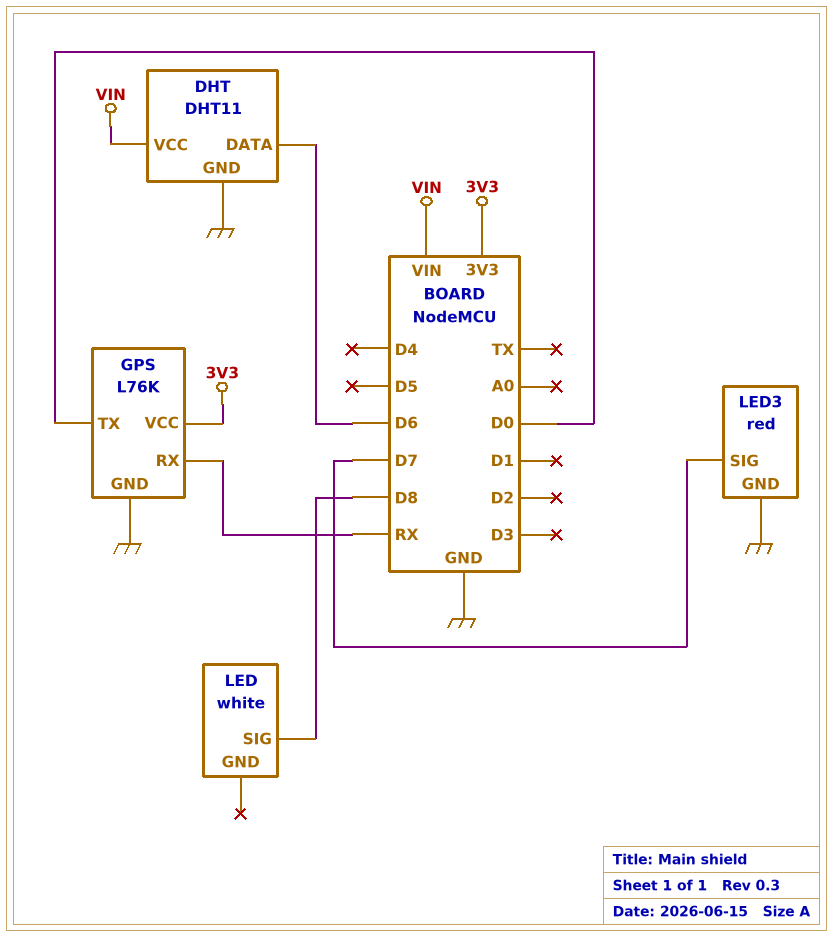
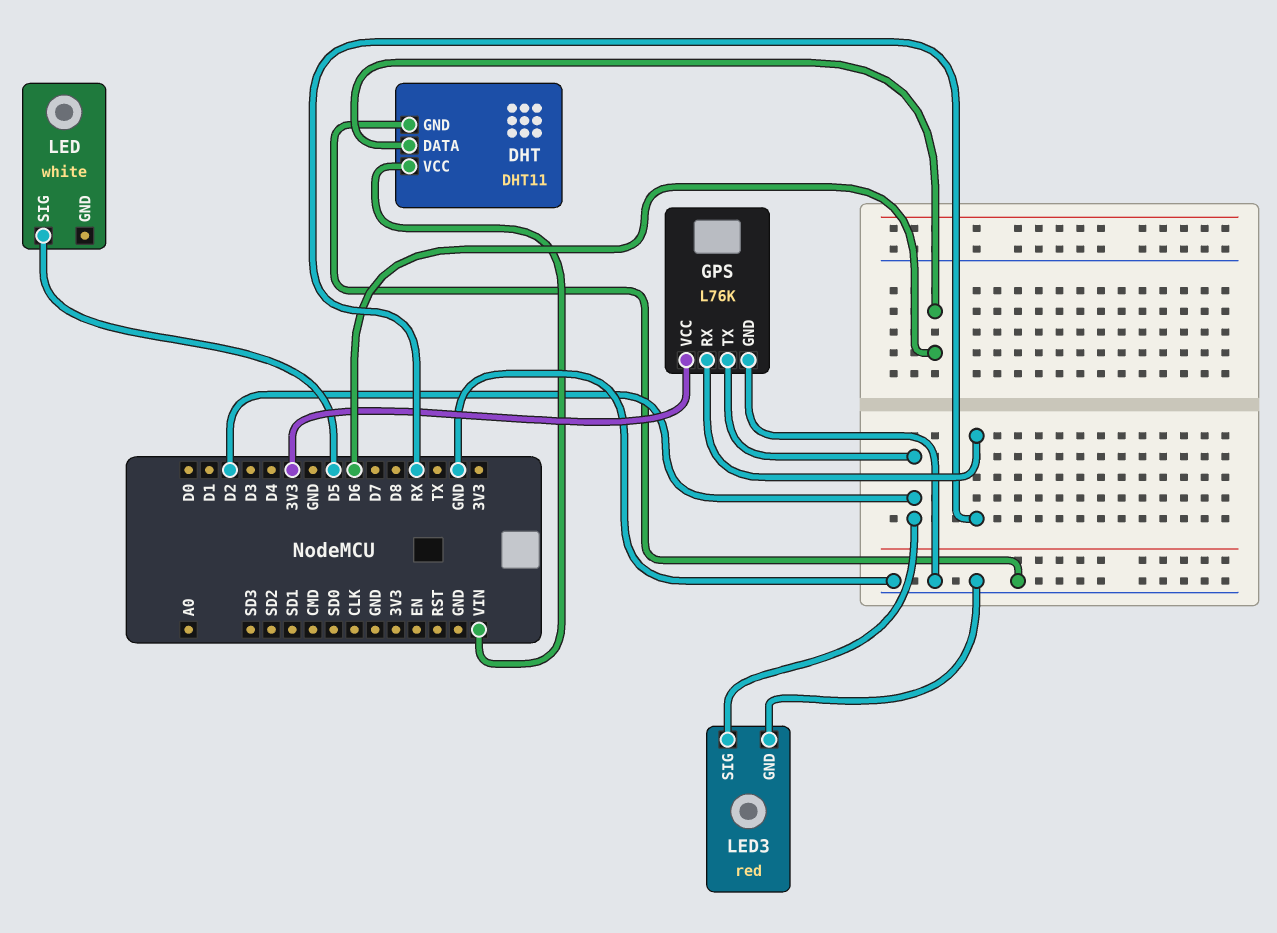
GPS pin TX: D0 -> D2
LED pin SIG: D8 -> D5
LED3 pin SIG: D7 -> D2

